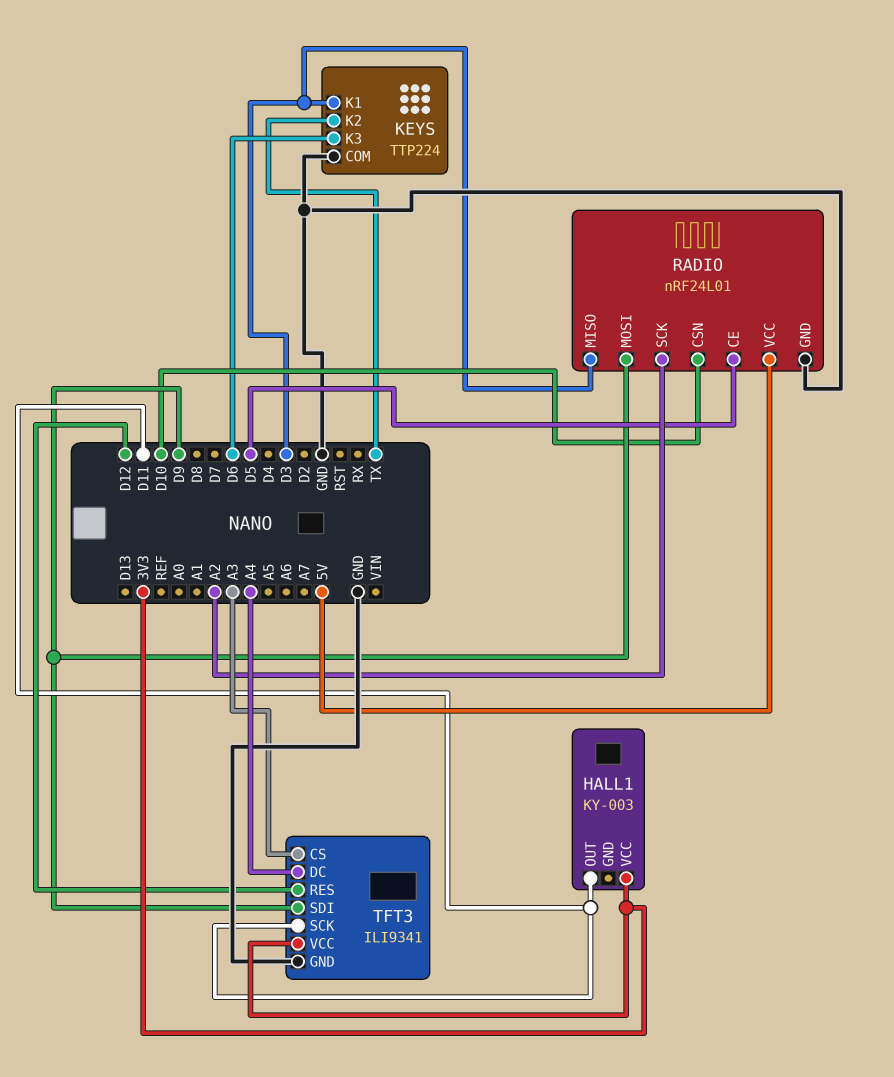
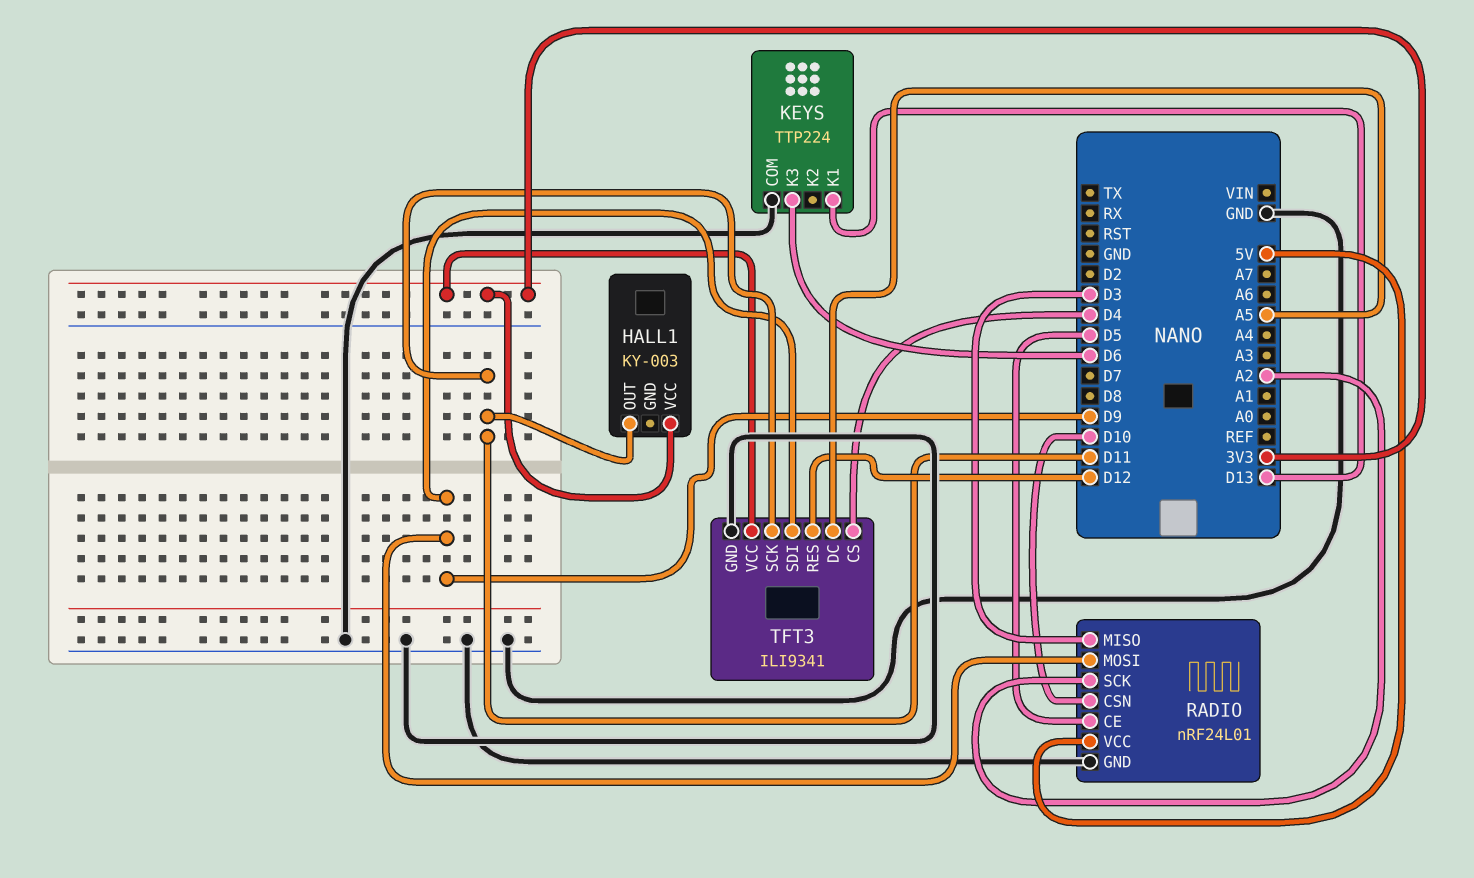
KEYS pin K1: D3 -> D13
KEYS pin K2: TX -> none
TFT3 pin CS: A3 -> D4
TFT3 pin DC: A4 -> A5

